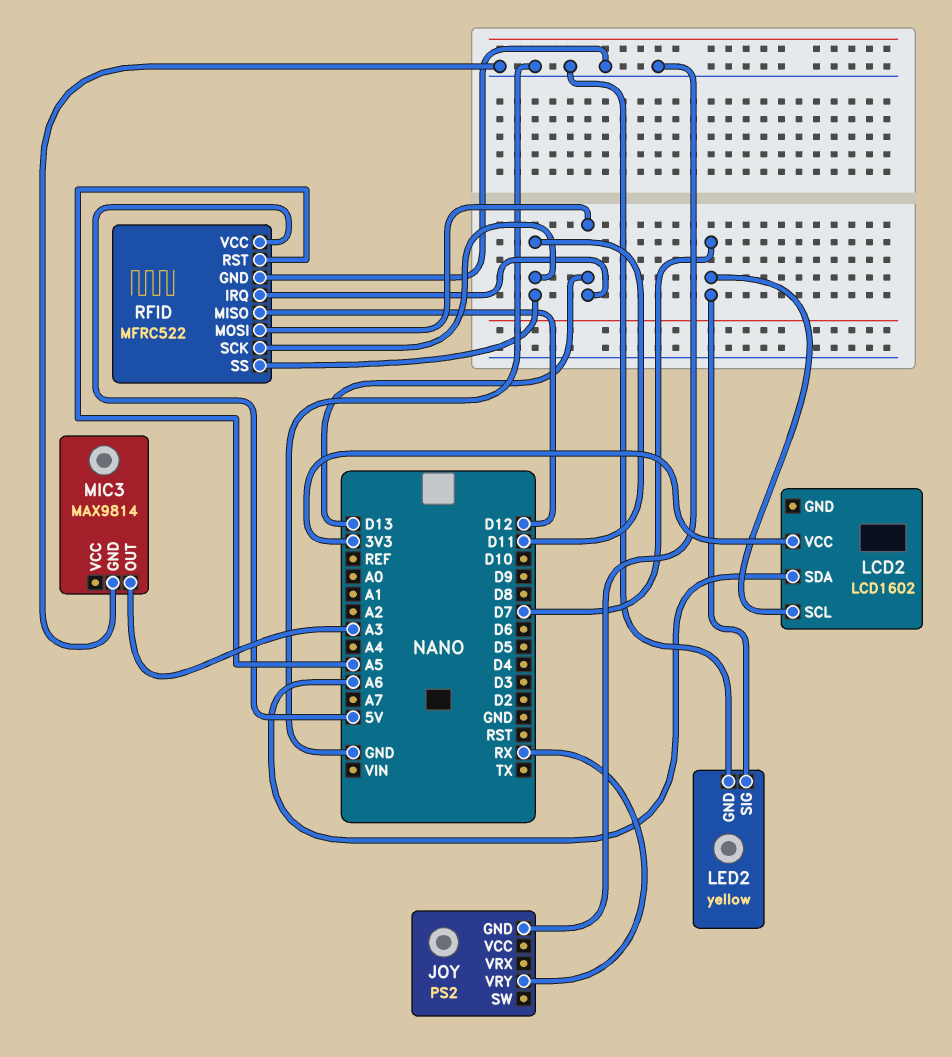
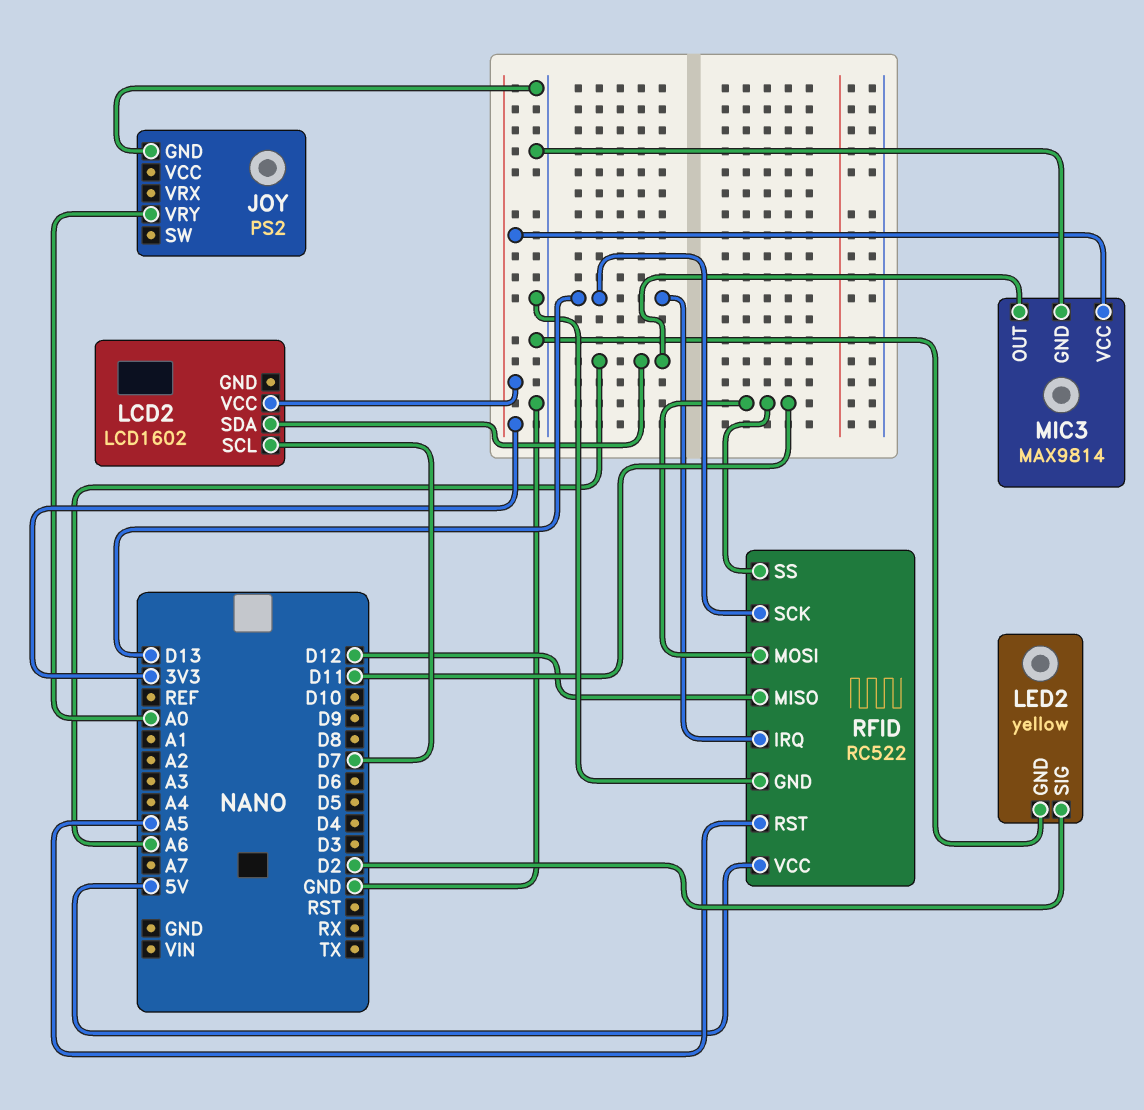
JOY pin VRY: RX -> A0
LED2 pin SIG: D7 -> D2
MIC3 pin OUT: A3 -> A6
MIC3 pin VCC: none -> 3V3
RFID: MFRC522 -> RC522
RFID pin MOSI: D13 -> D11
RFID pin SCK: D11 -> D13

